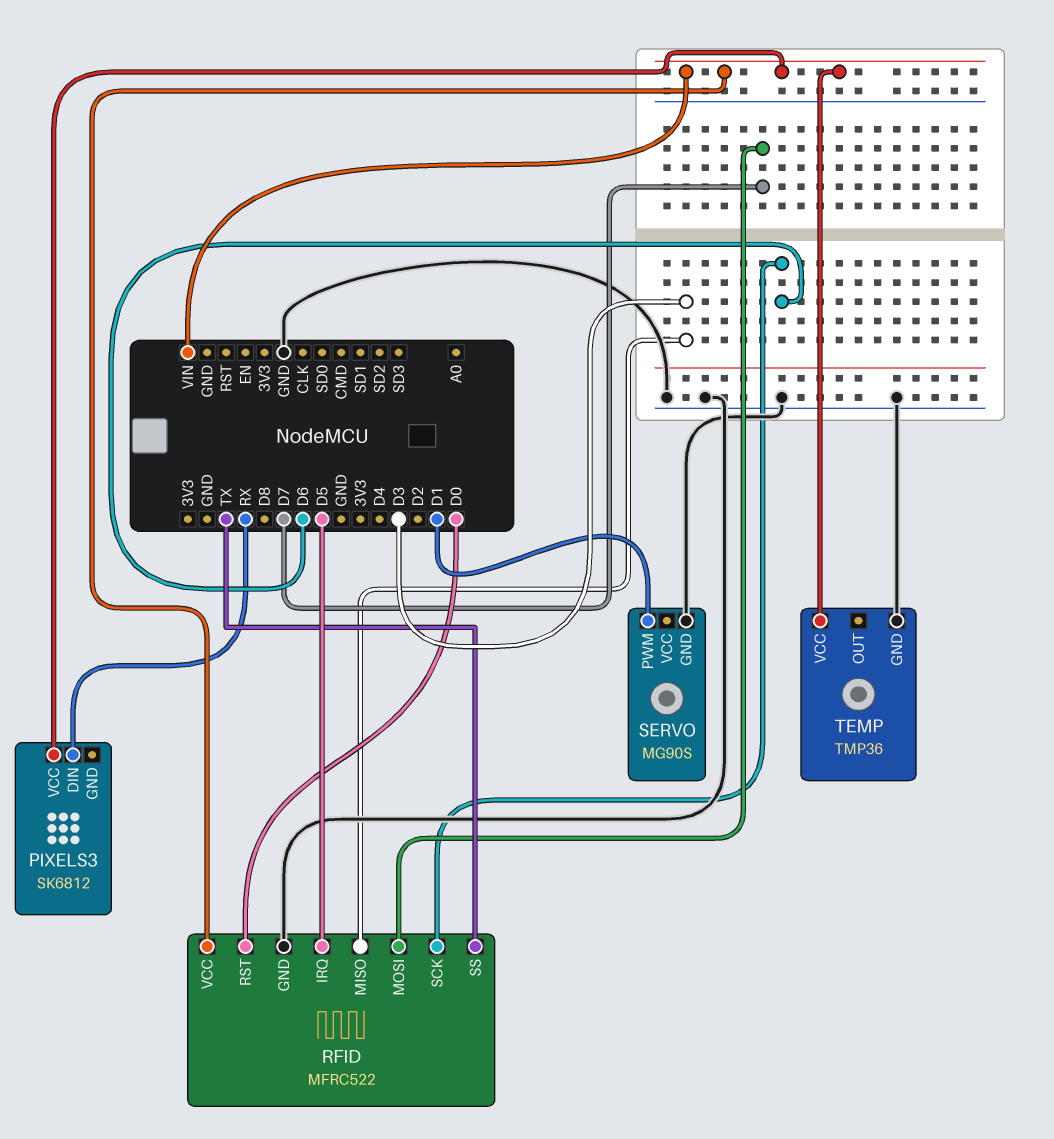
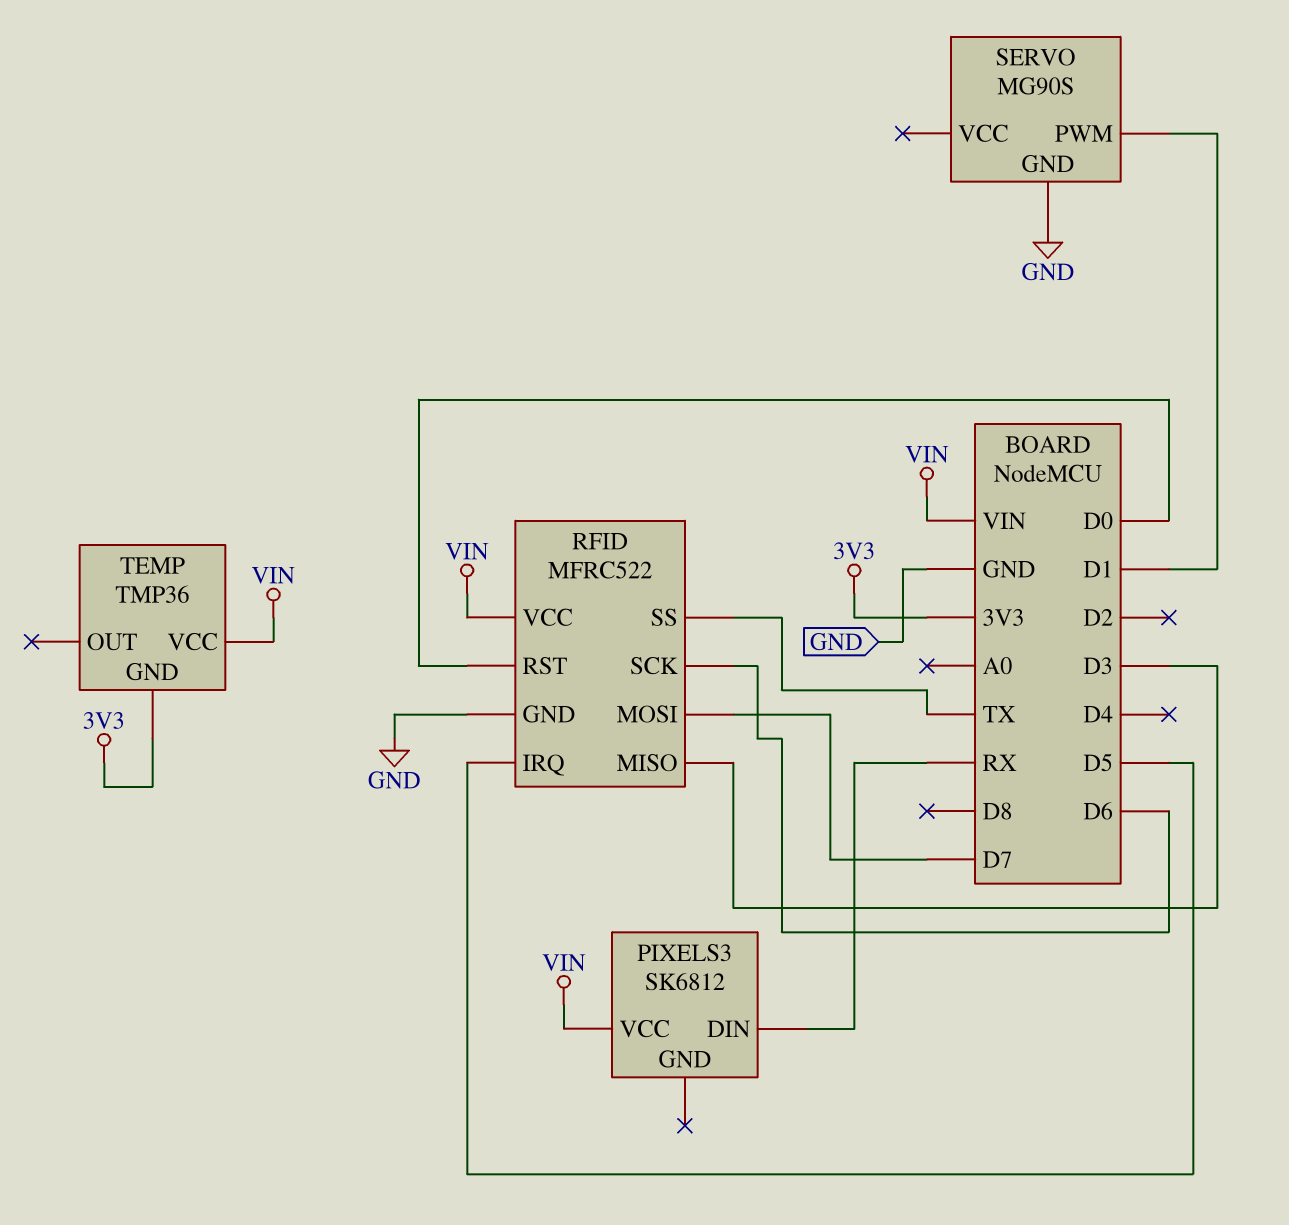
TEMP pin GND: GND -> 3V3

